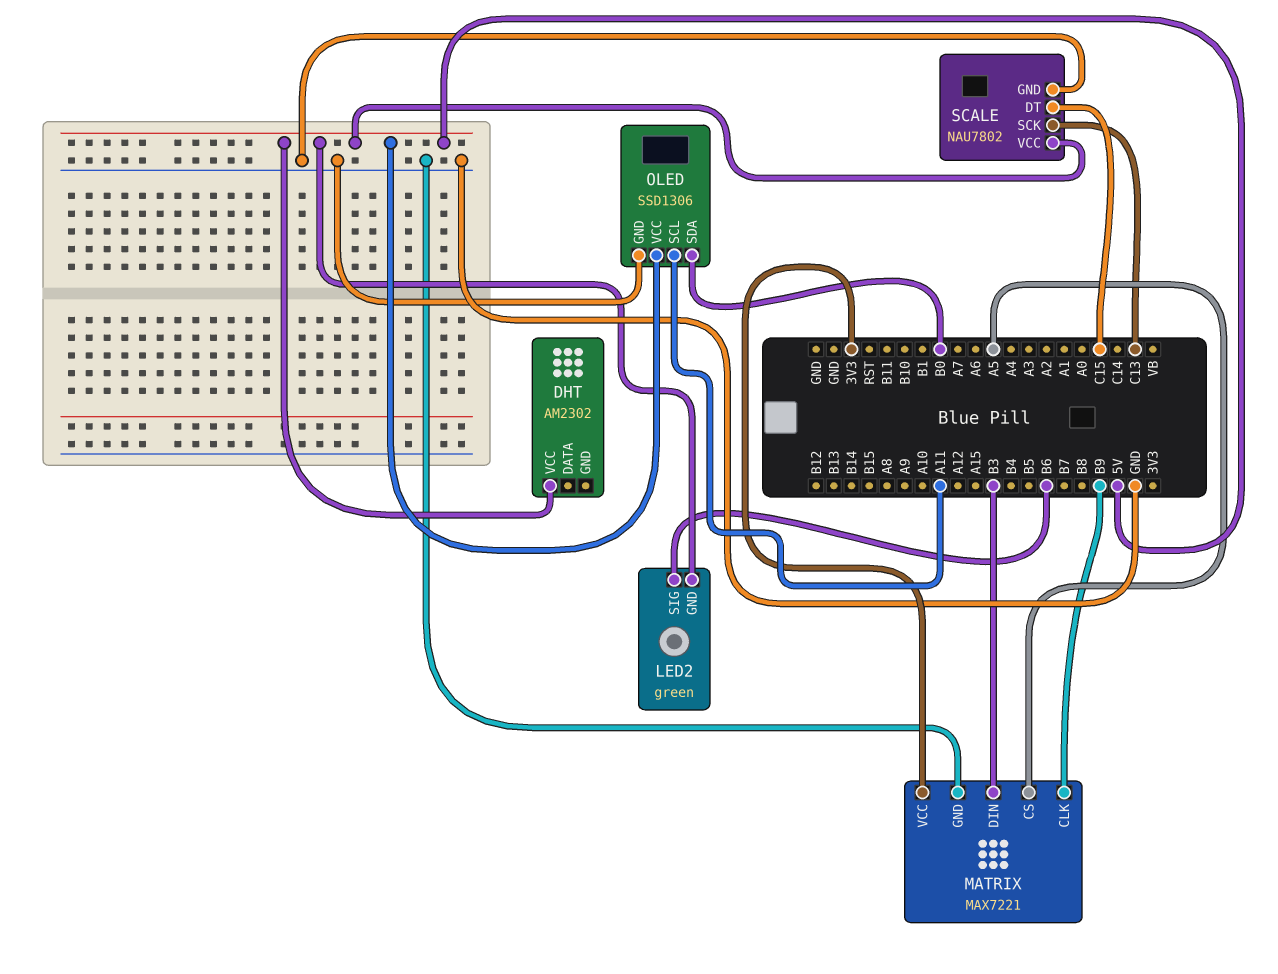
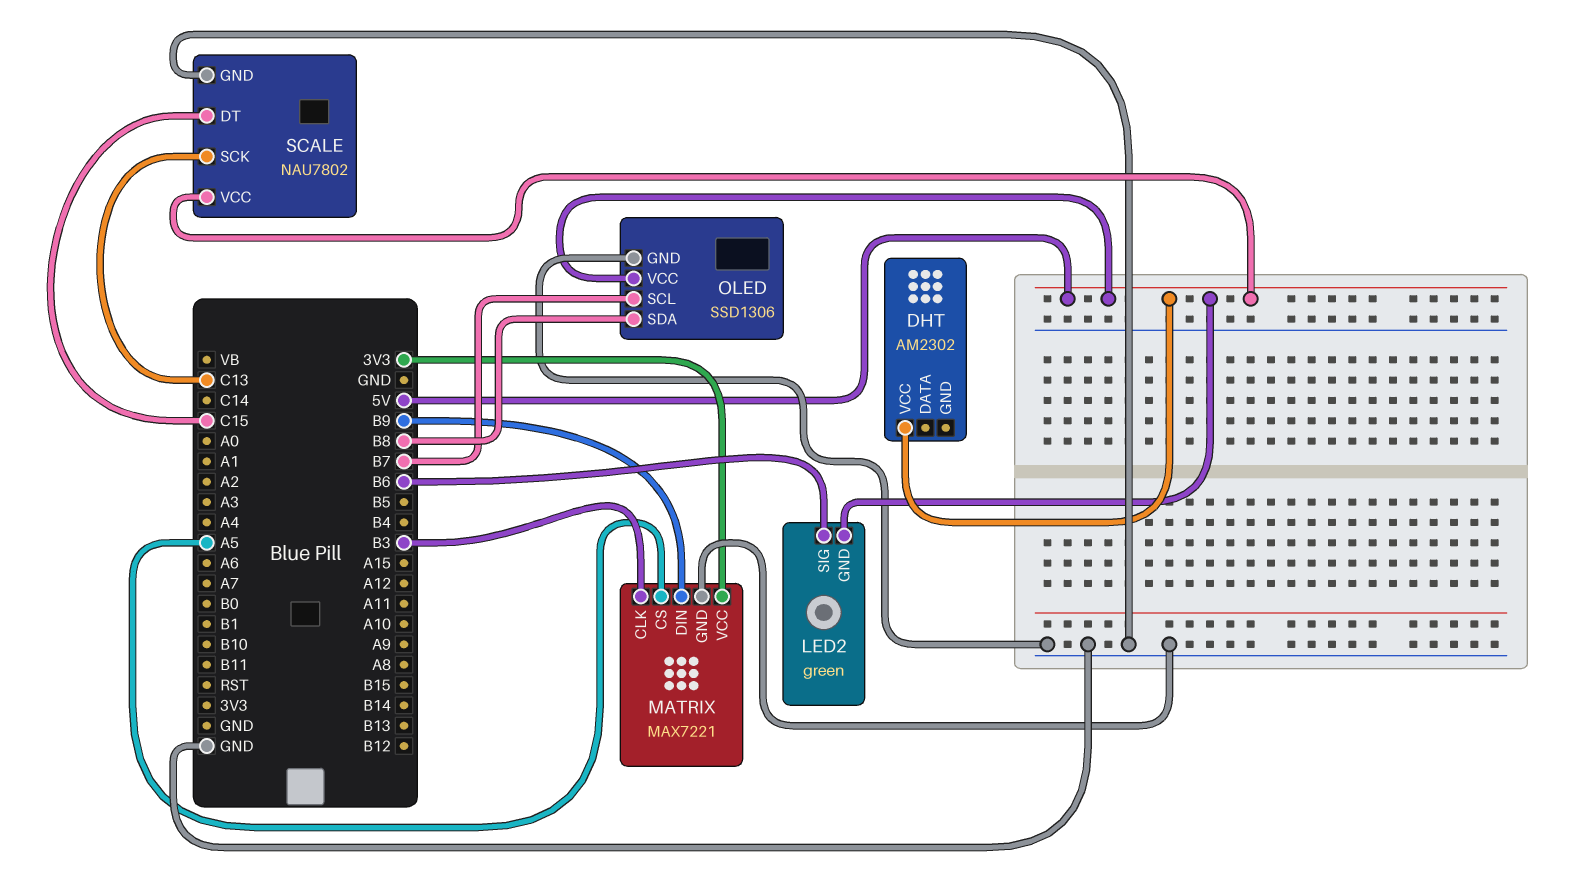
MATRIX pin CLK: B9 -> B3
MATRIX pin DIN: B3 -> B9
OLED pin SCL: A11 -> B7
OLED pin SDA: B0 -> B8

